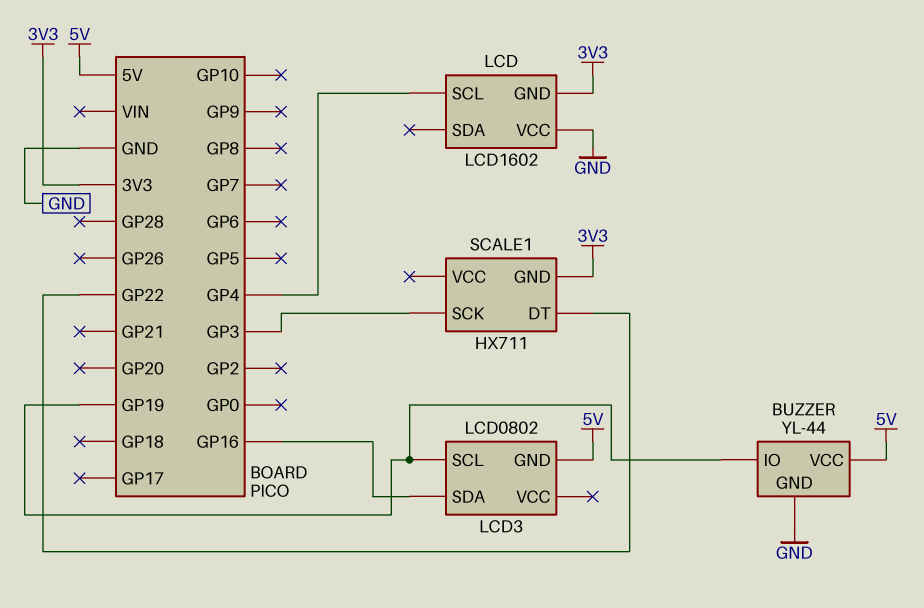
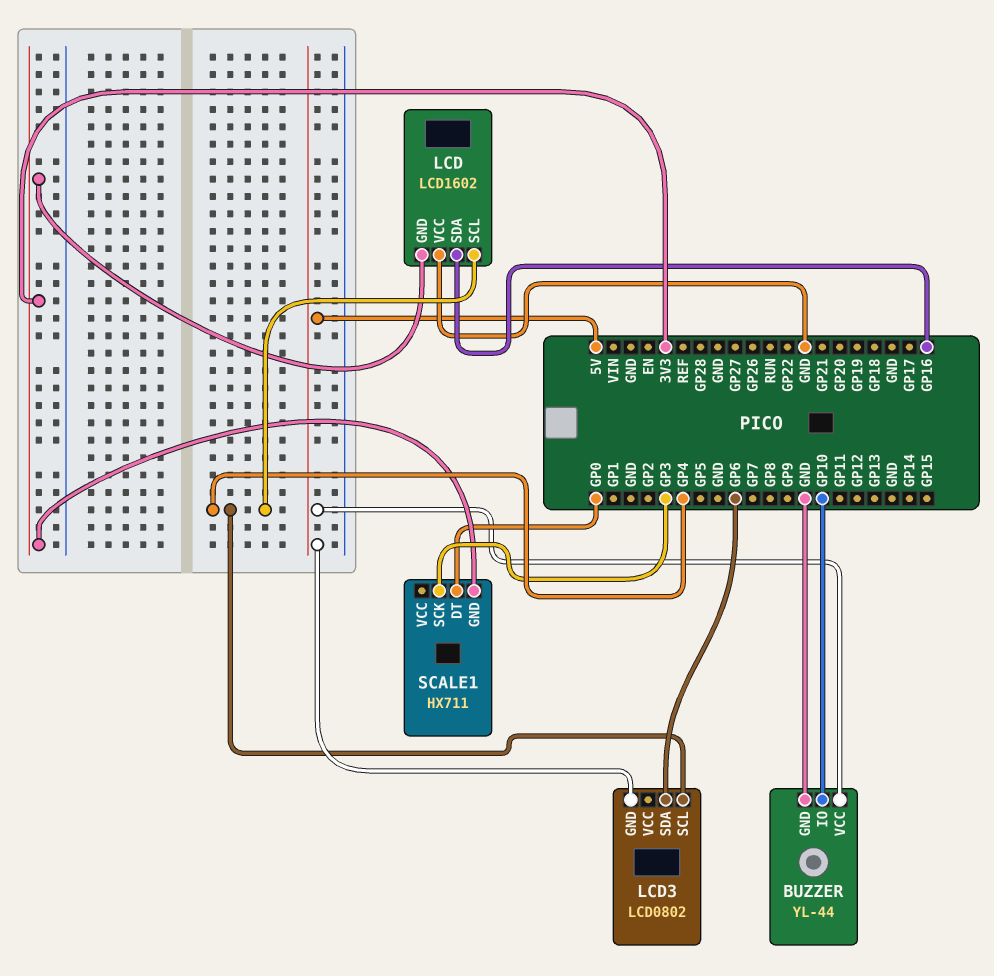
BUZZER pin IO: GP19 -> GP10
LCD pin SDA: none -> GP16
LCD3 pin SCL: GP19 -> GP4
LCD3 pin SDA: GP16 -> GP6
SCALE1 pin DT: GP22 -> GP0

